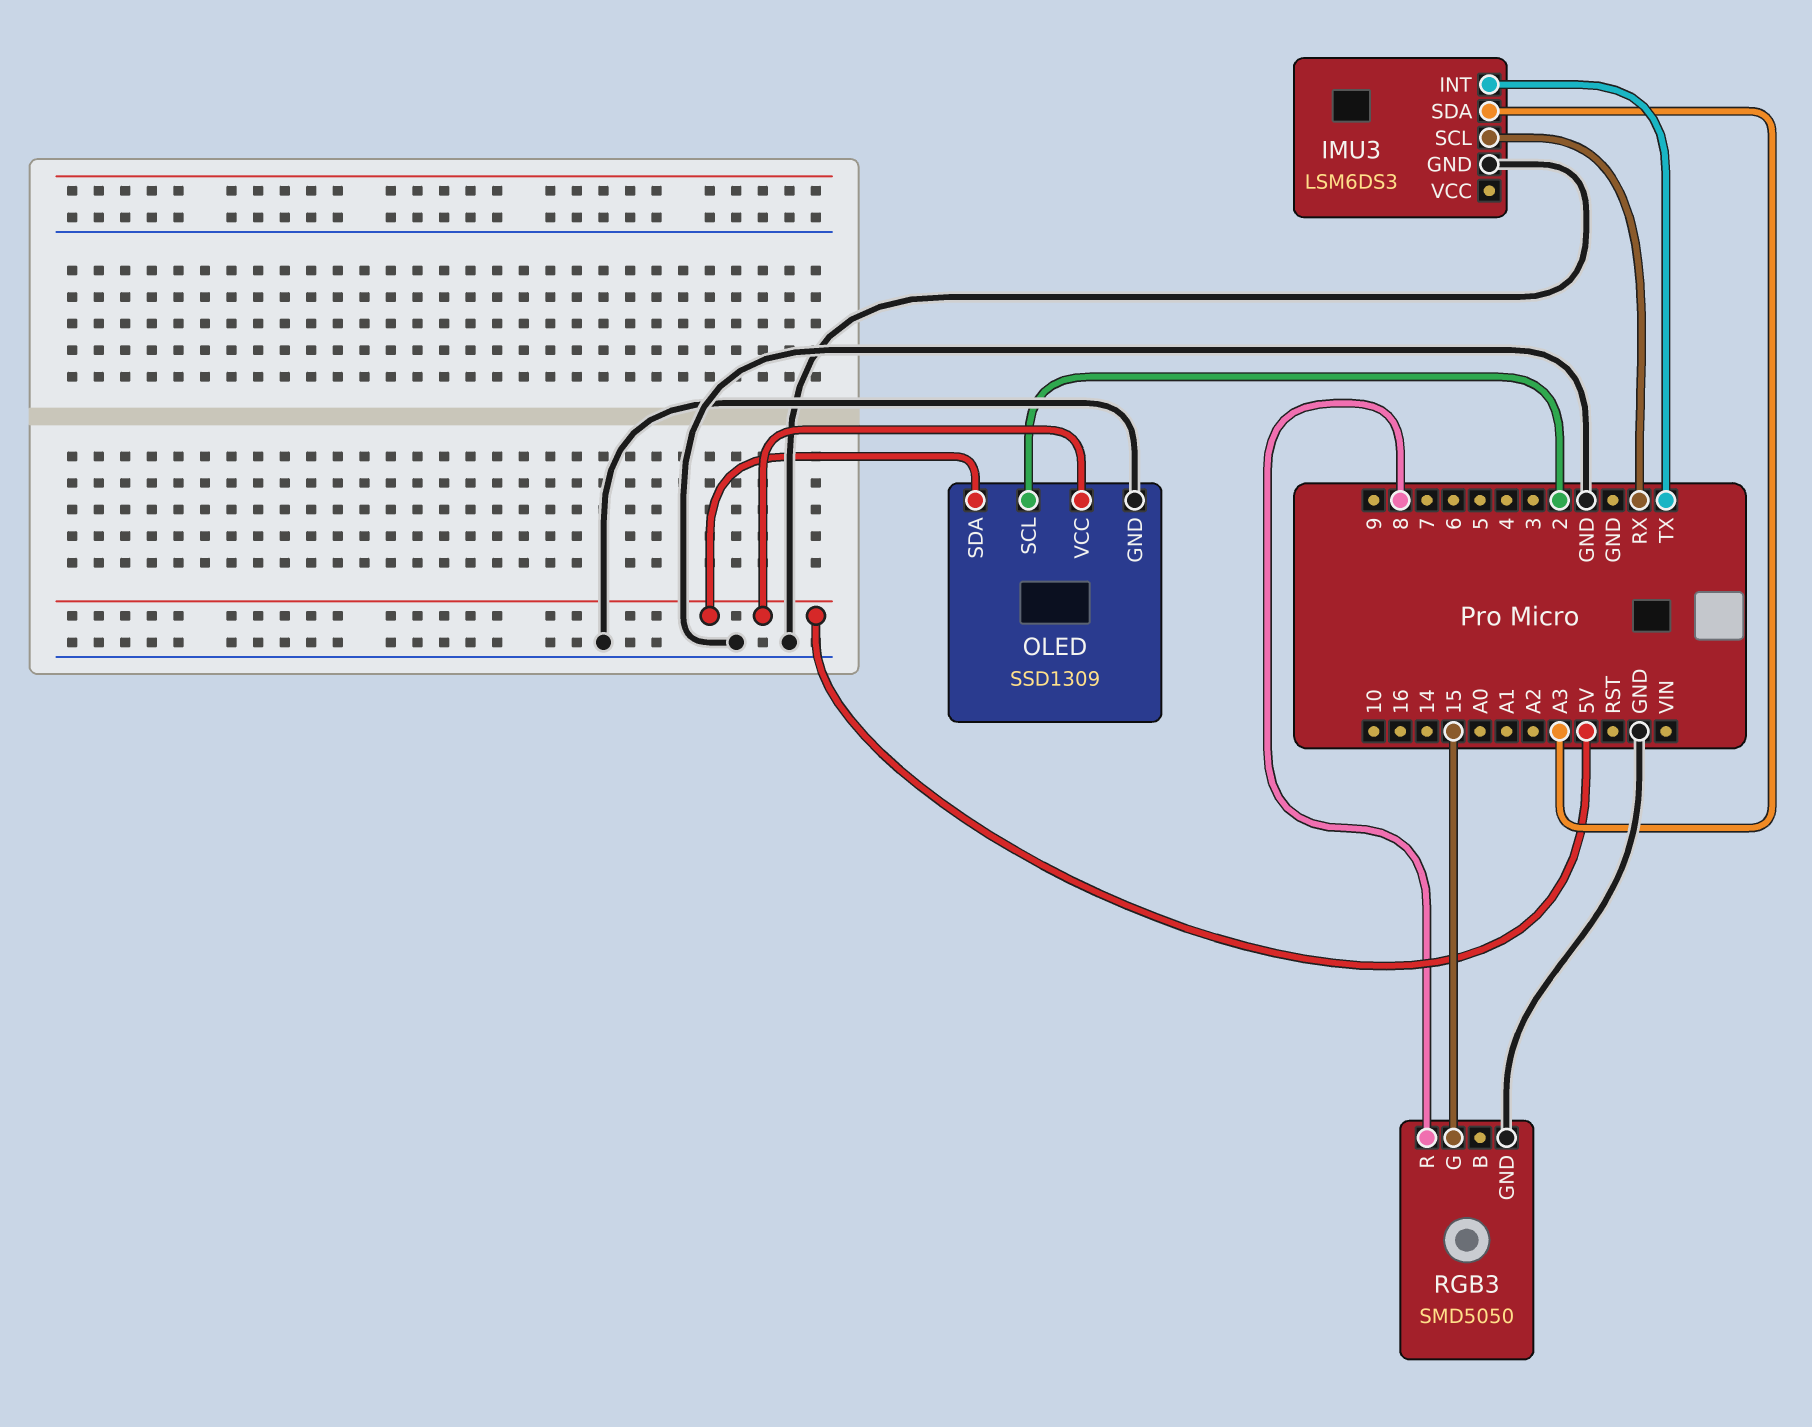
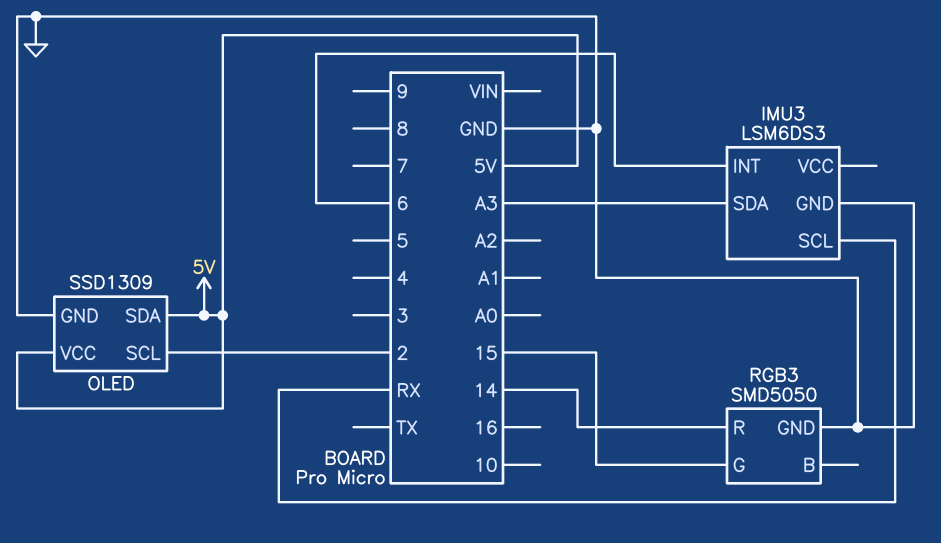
IMU3 pin INT: TX -> 6
RGB3 pin R: 8 -> 14

